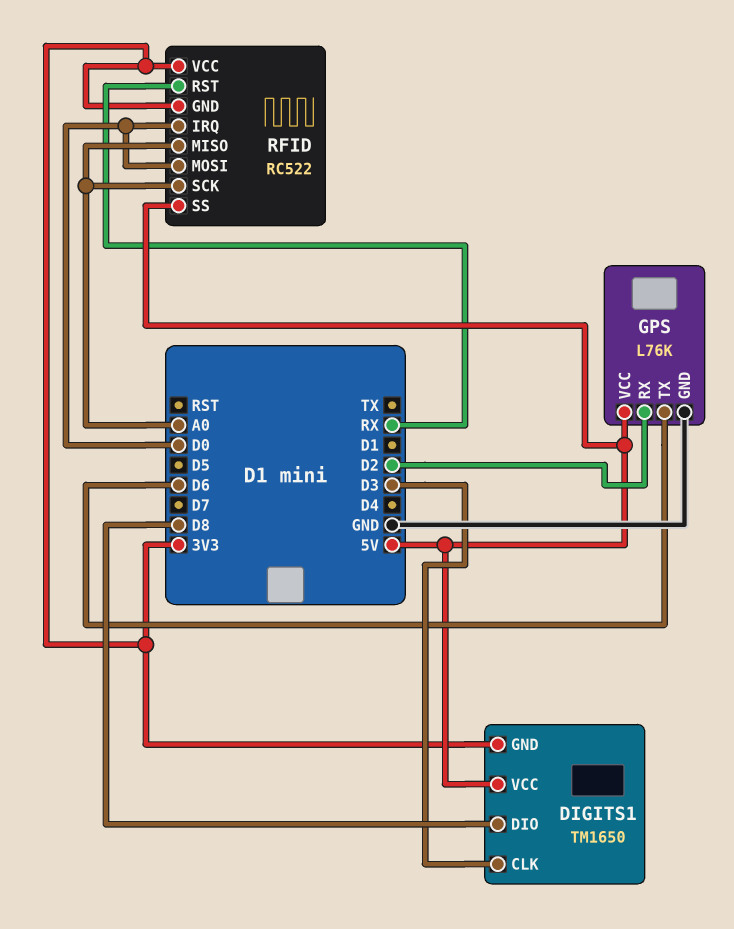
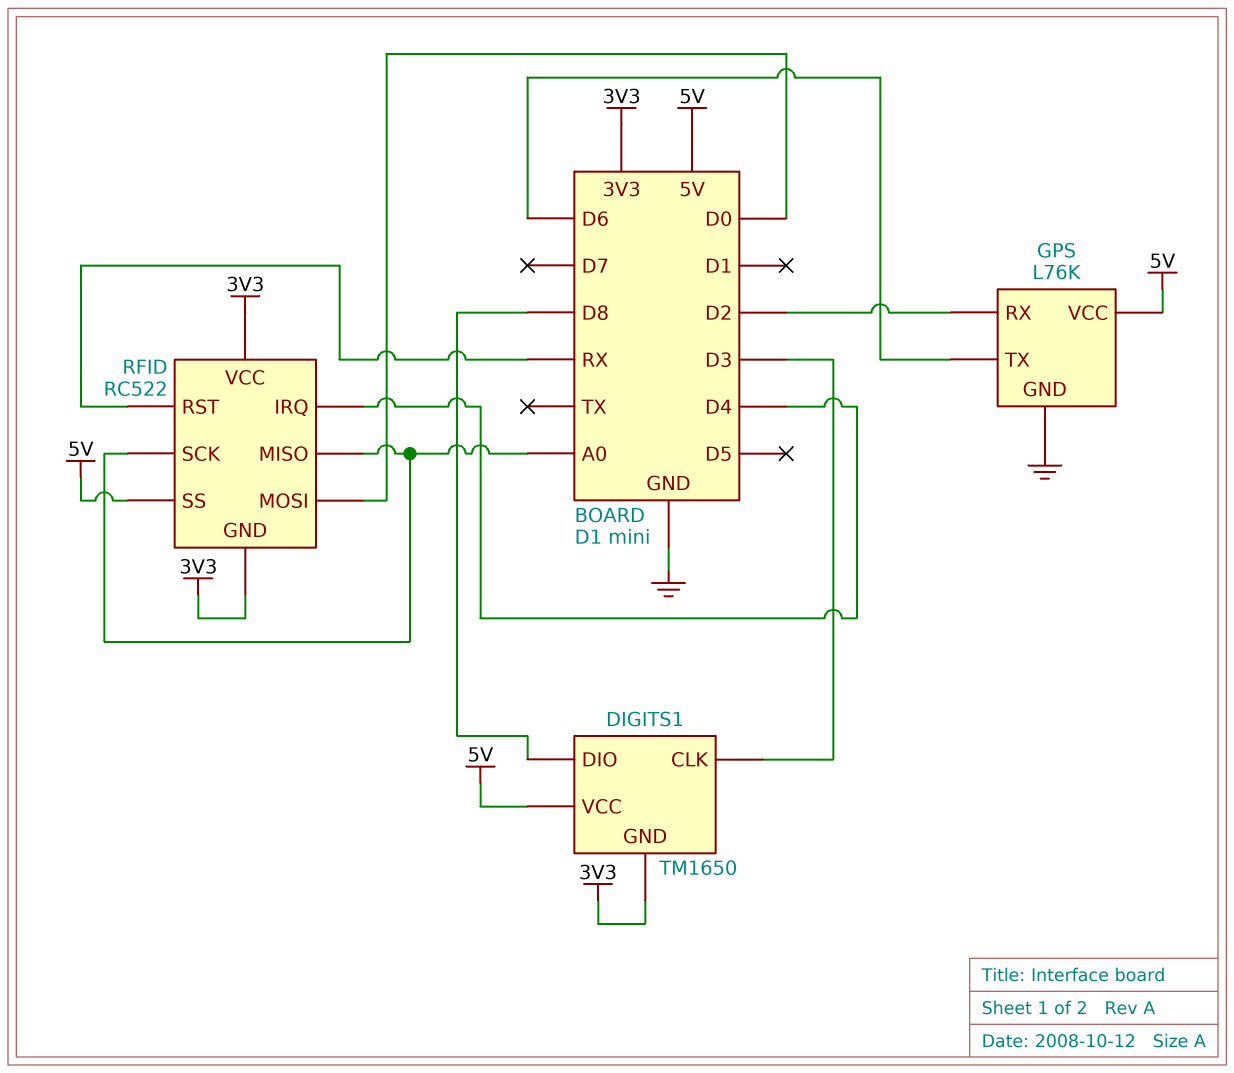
RFID pin IRQ: D0 -> D4

